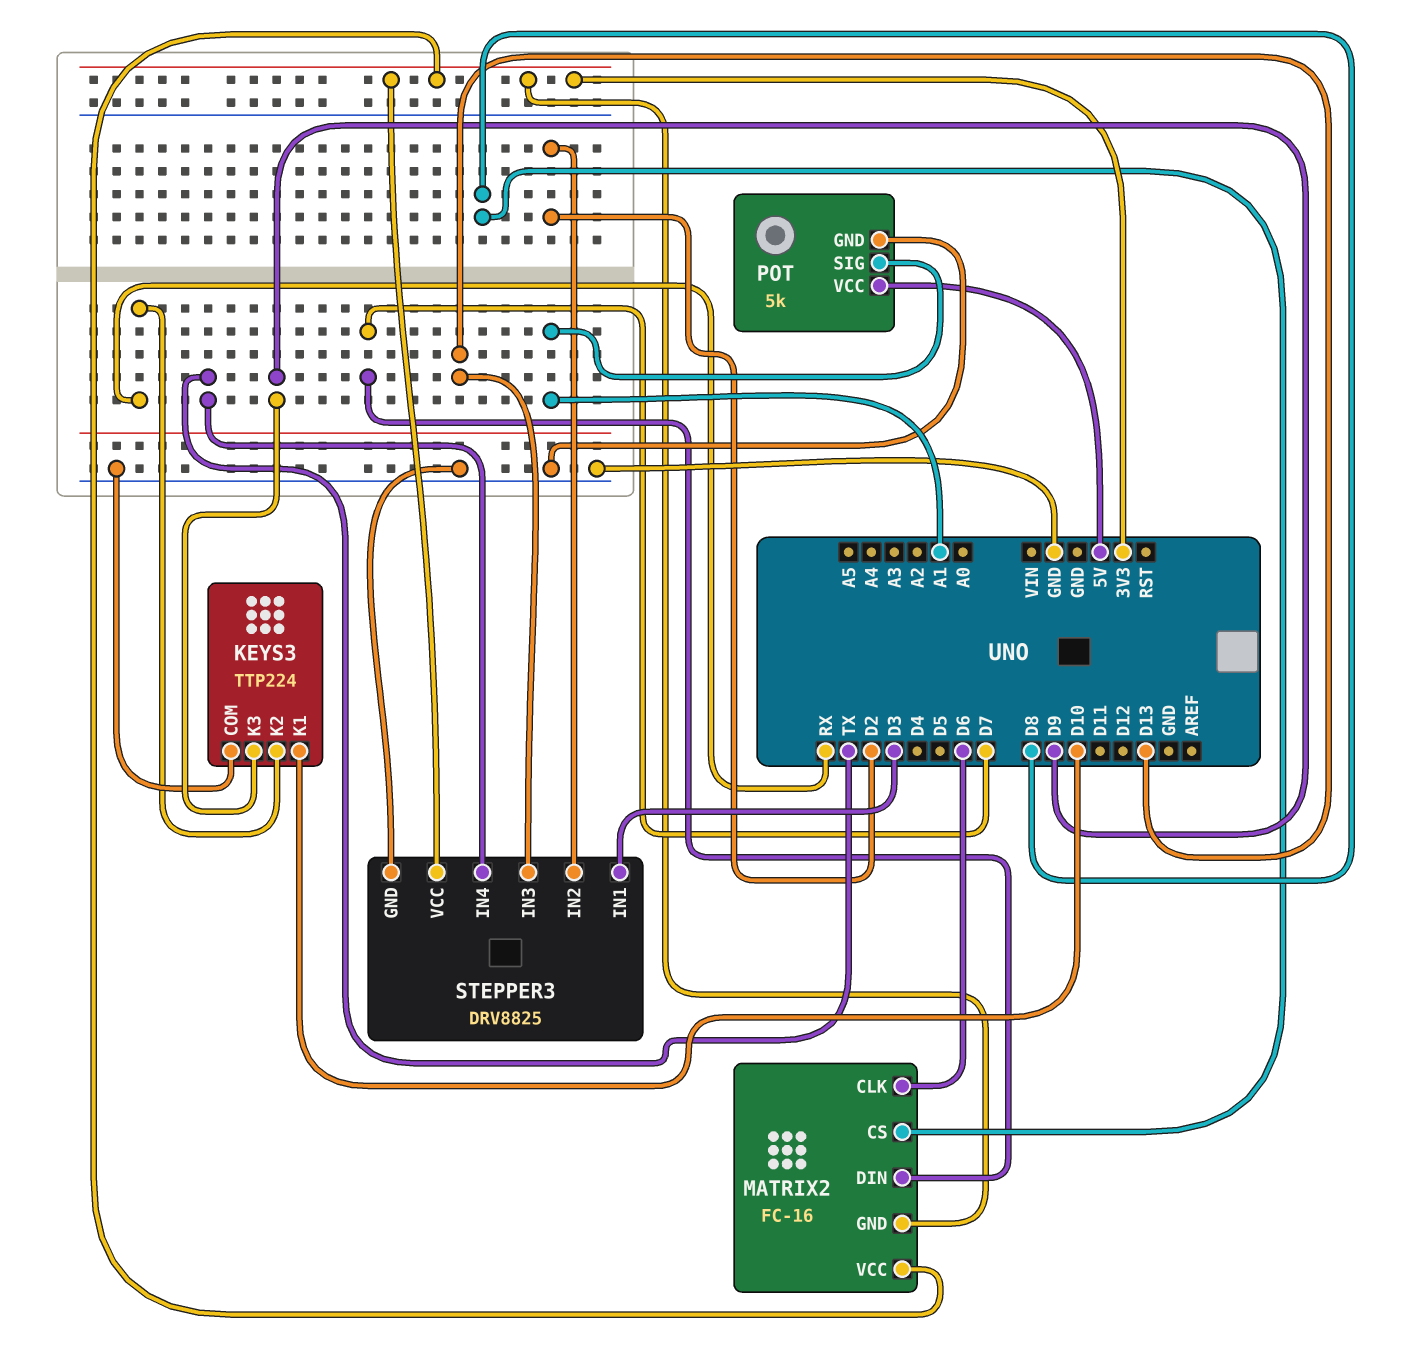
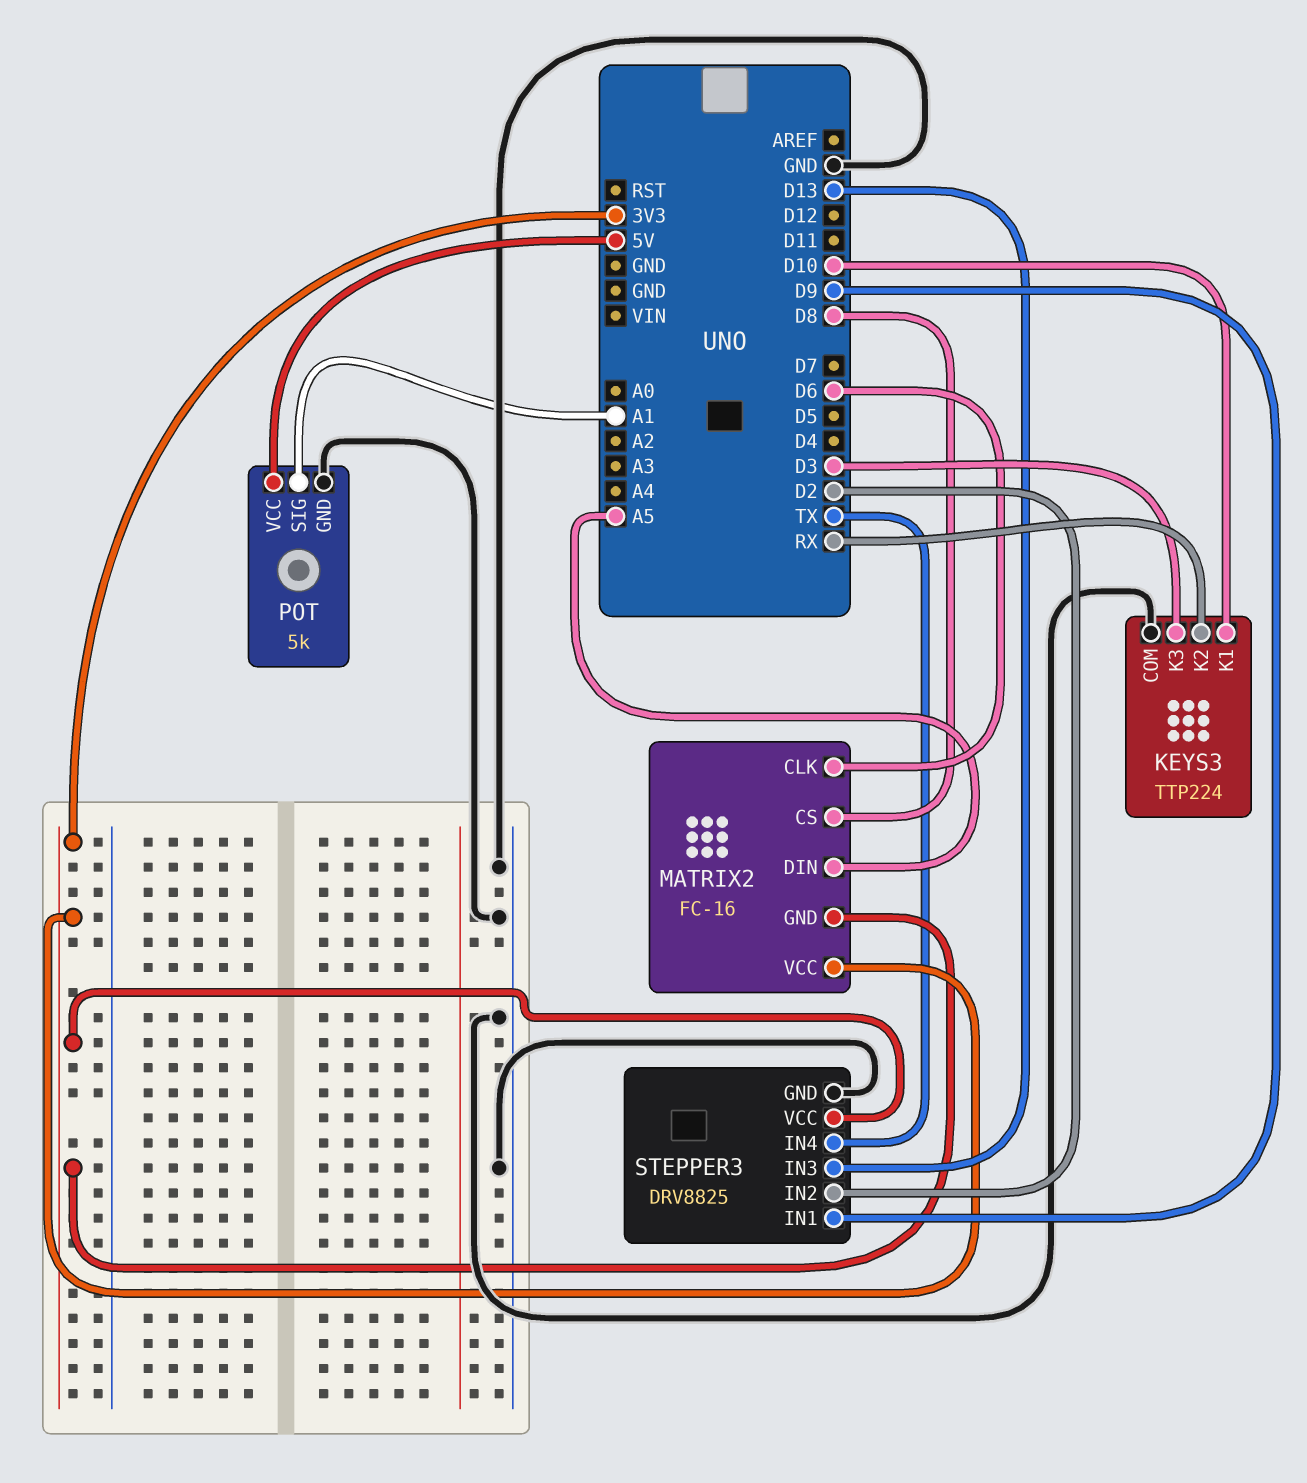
KEYS3 pin K3: D9 -> D3
MATRIX2 pin DIN: D7 -> A5
STEPPER3 pin IN1: D3 -> D9

